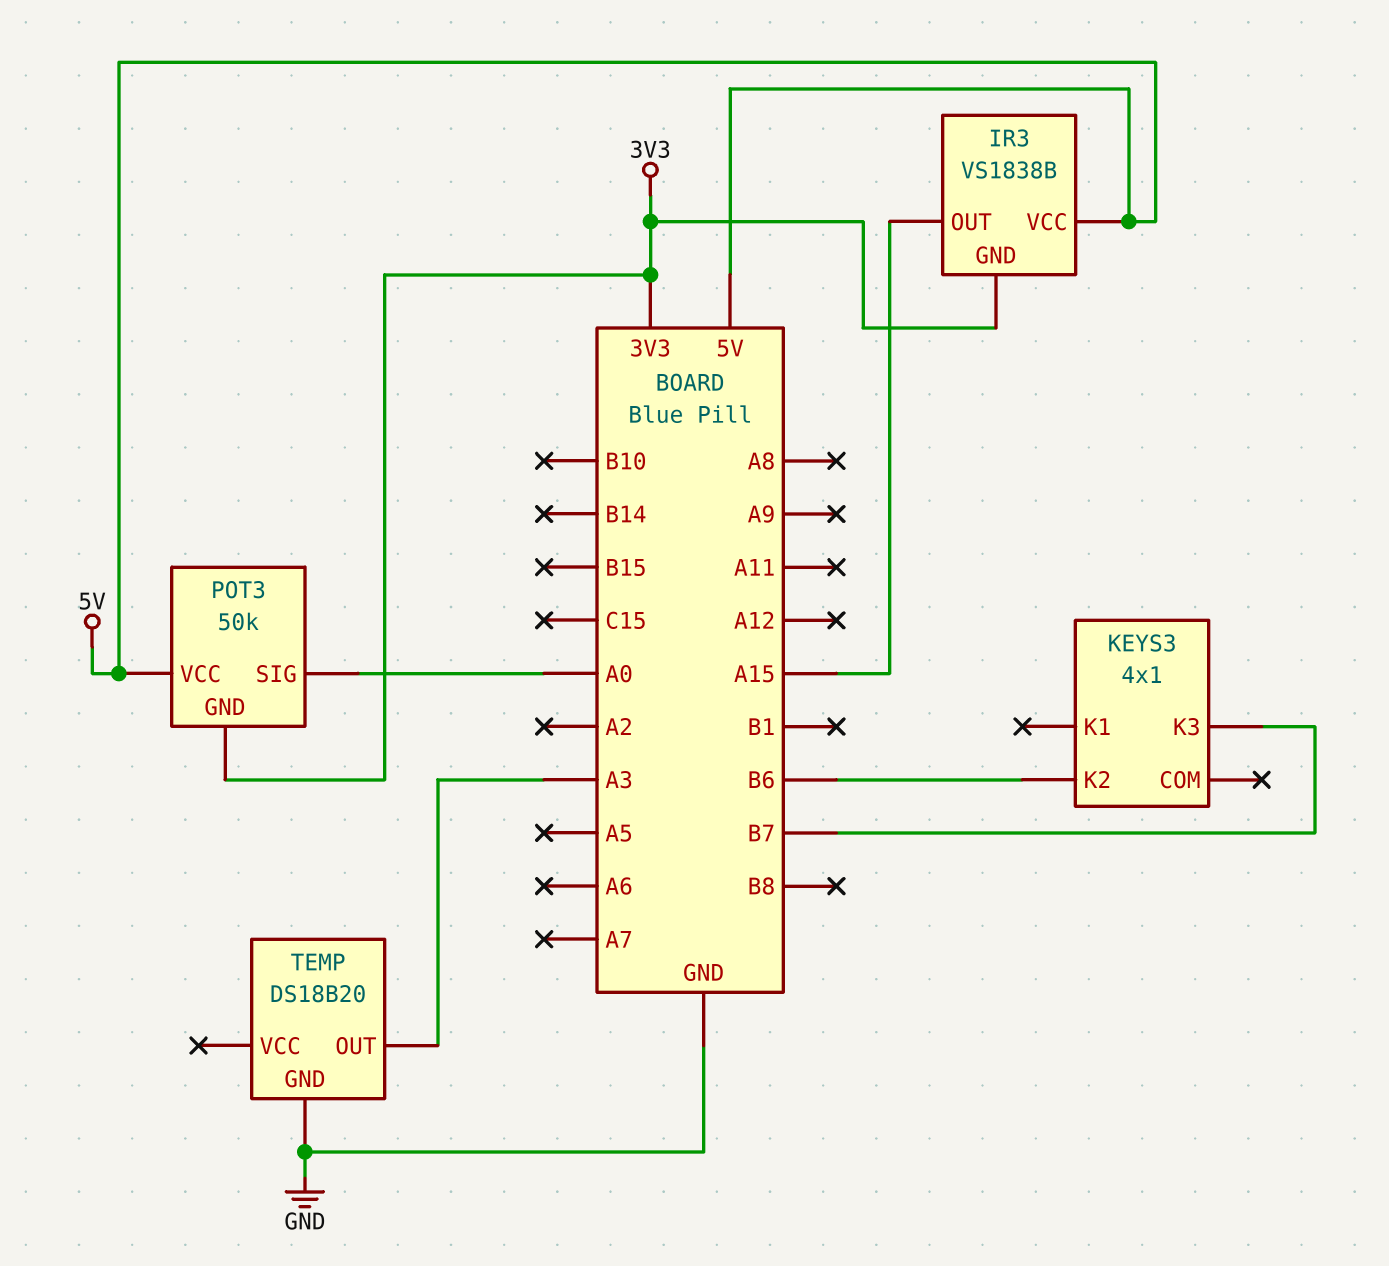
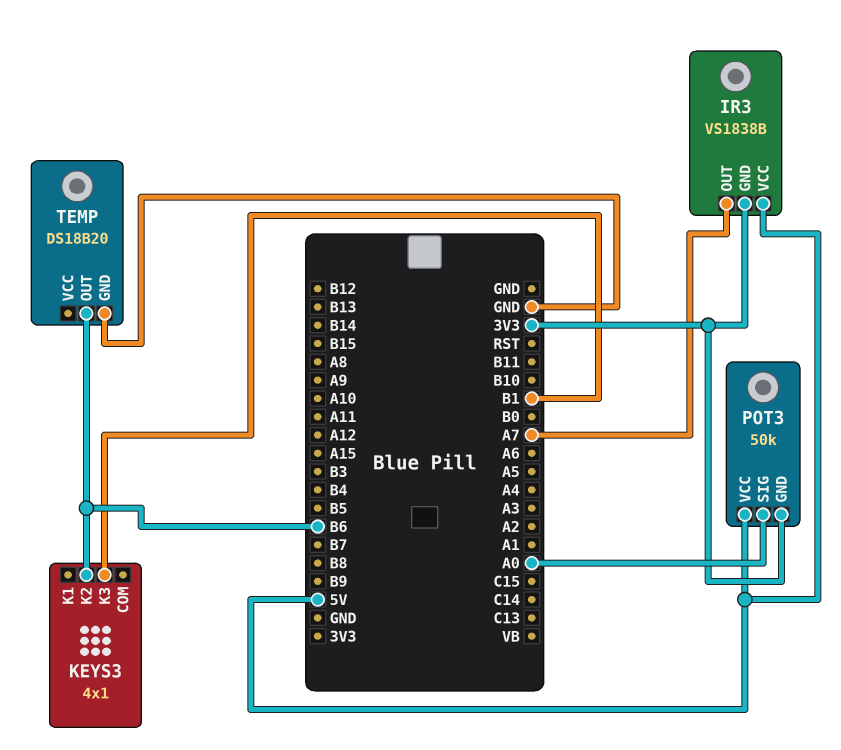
IR3 pin OUT: A15 -> A7
KEYS3 pin K3: B7 -> B1
TEMP pin OUT: A3 -> B6

